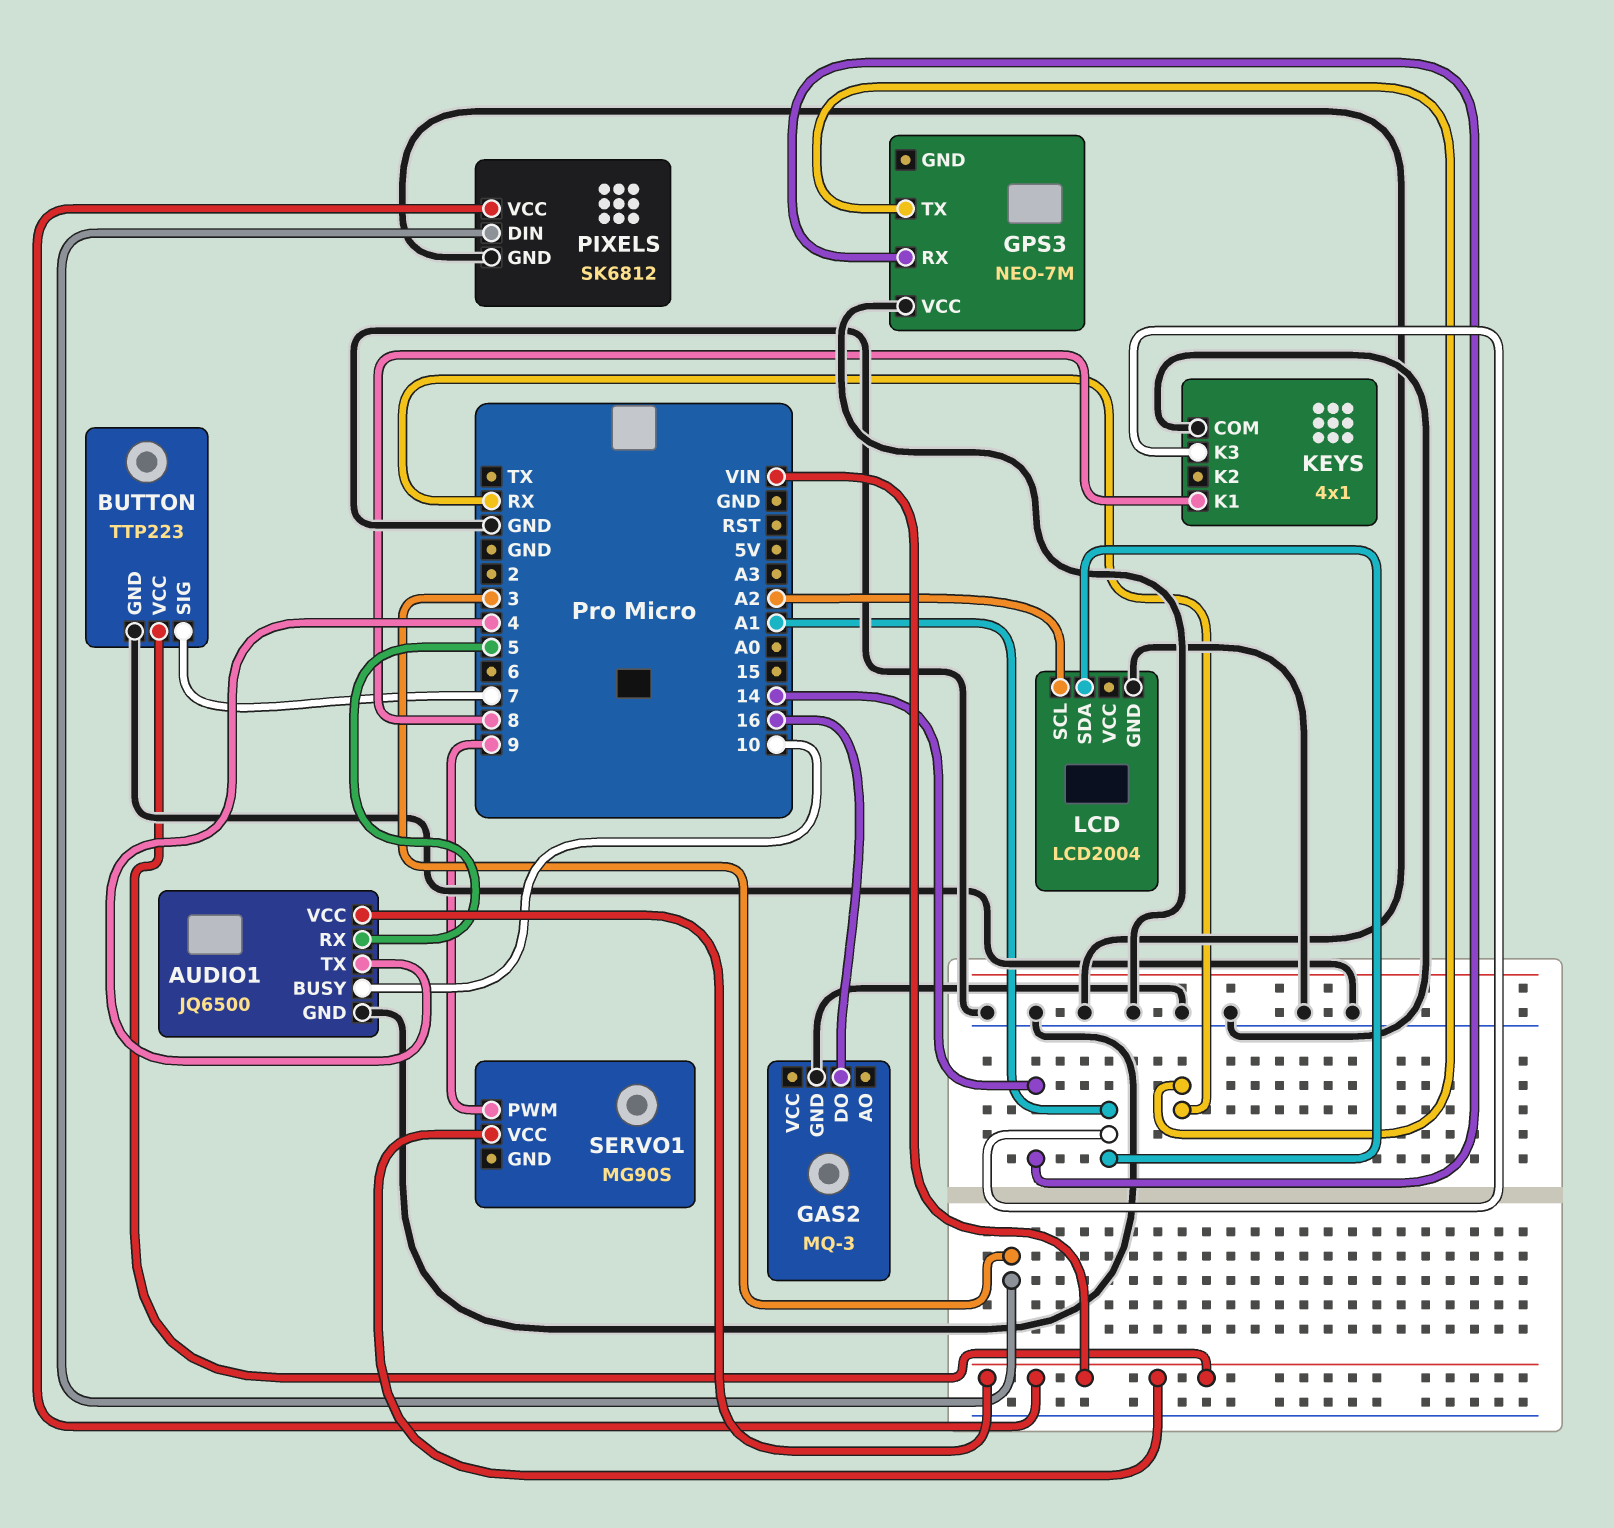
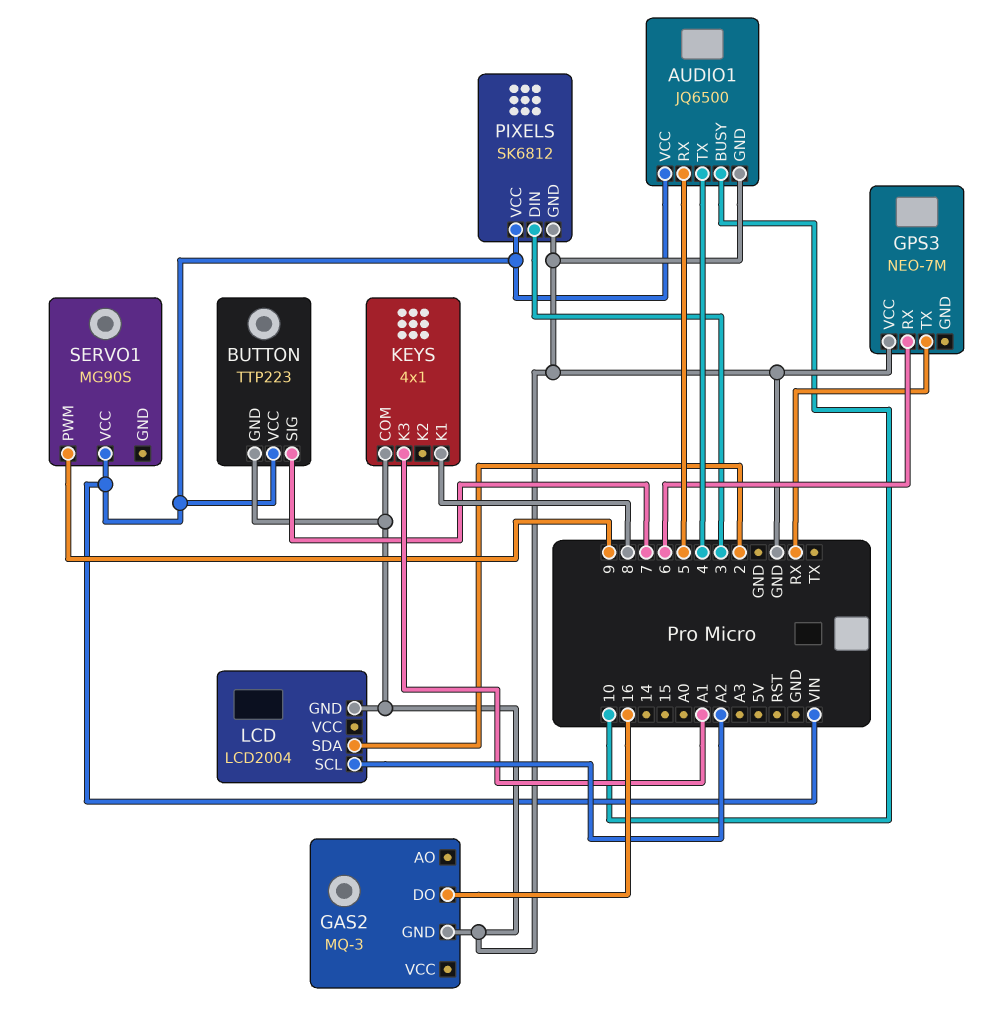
GPS3 pin RX: 14 -> 6
LCD pin SDA: A1 -> 2

